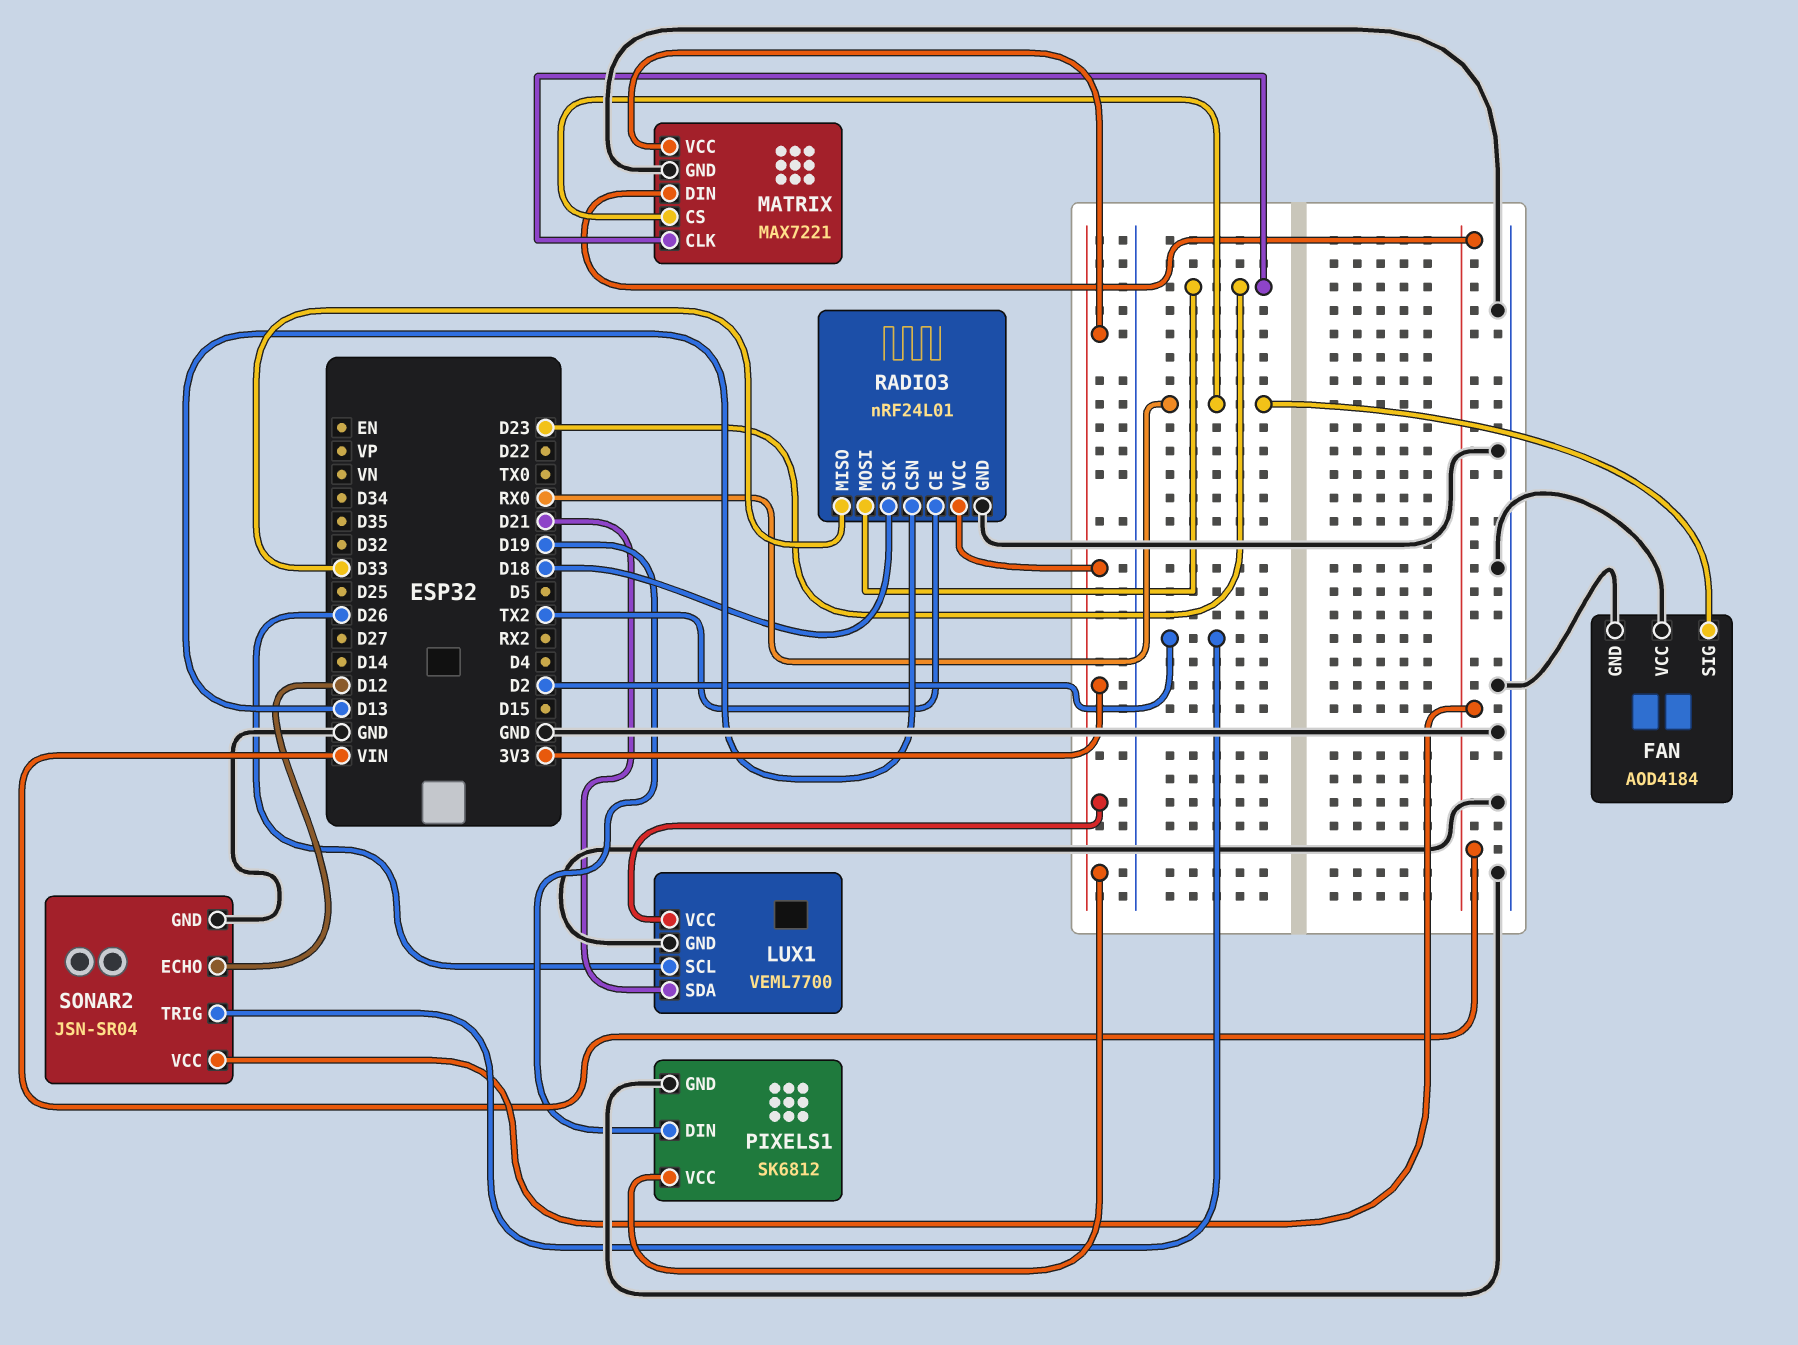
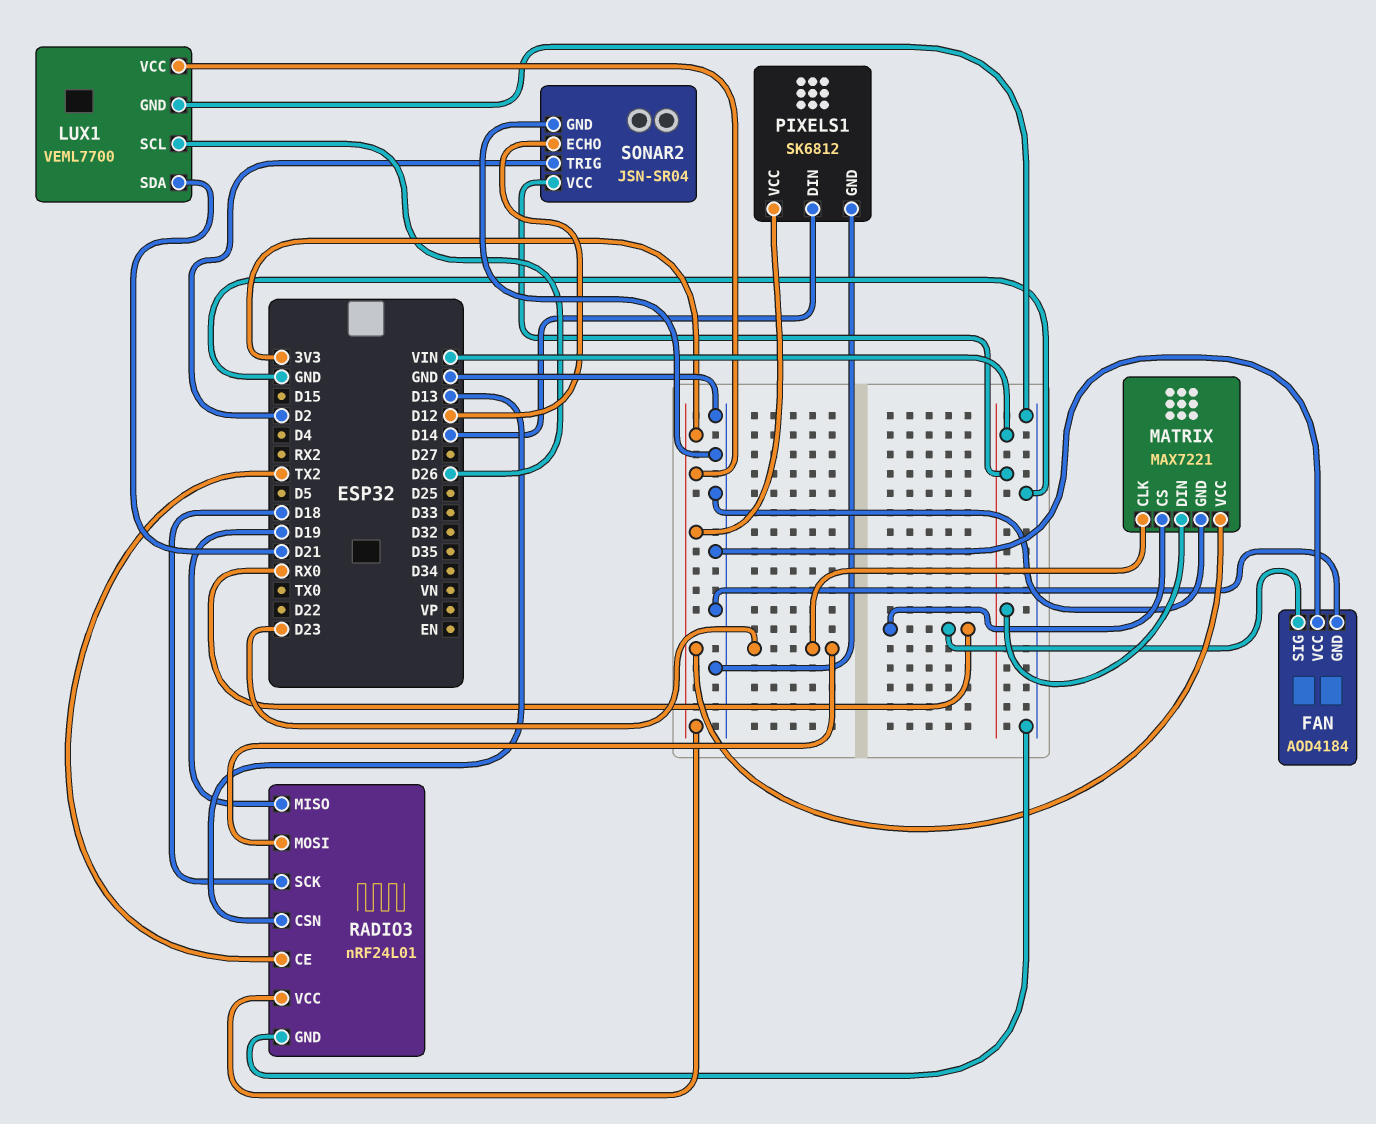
PIXELS1 pin DIN: D19 -> D14
RADIO3 pin MISO: D33 -> D19

